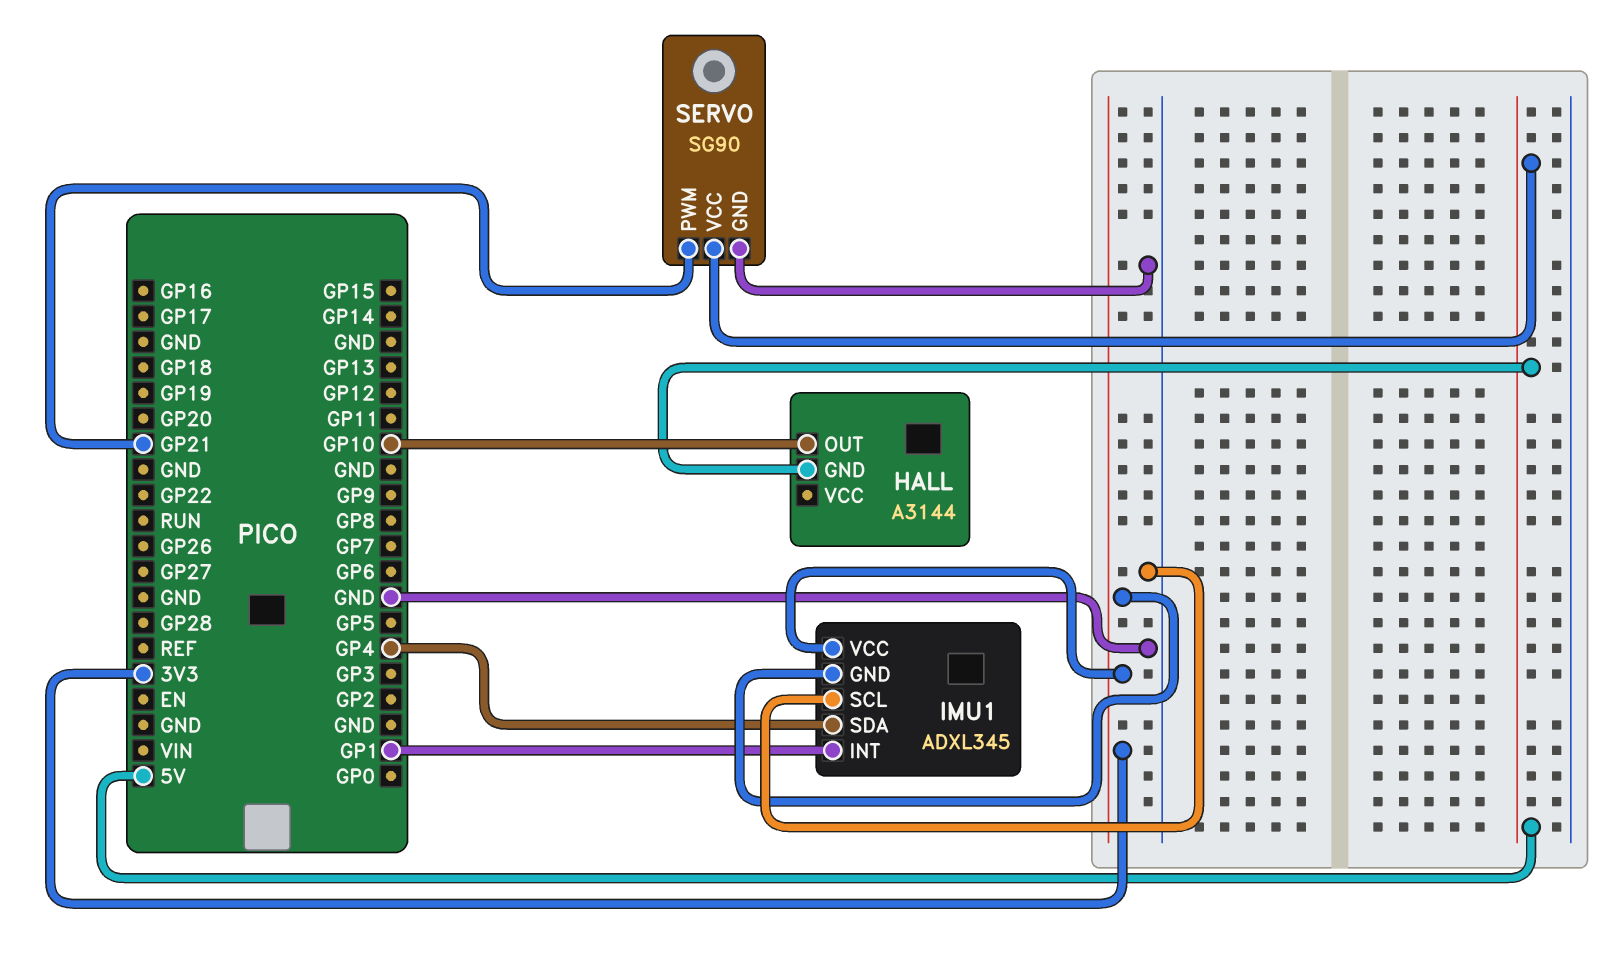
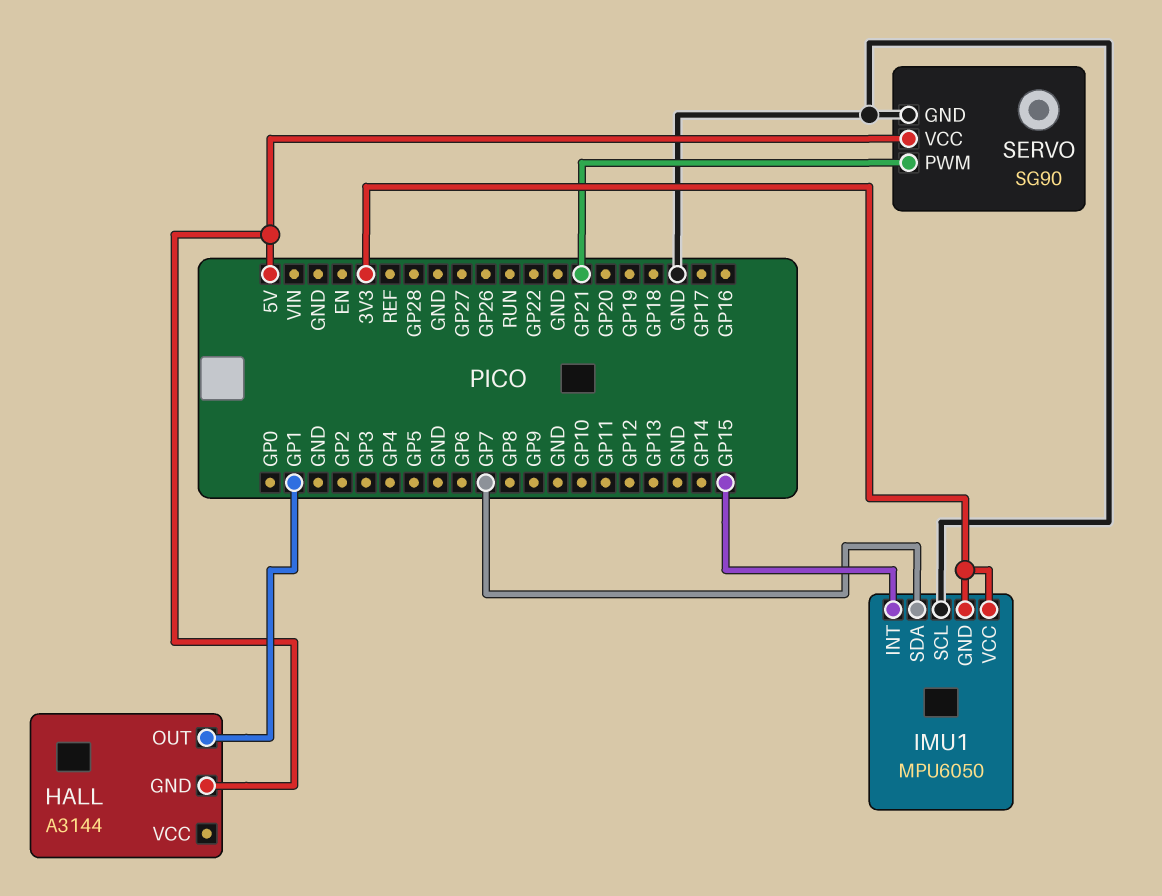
HALL pin OUT: GP10 -> GP1
IMU1: ADXL345 -> MPU6050
IMU1 pin INT: GP1 -> GP15
IMU1 pin SDA: GP4 -> GP7

